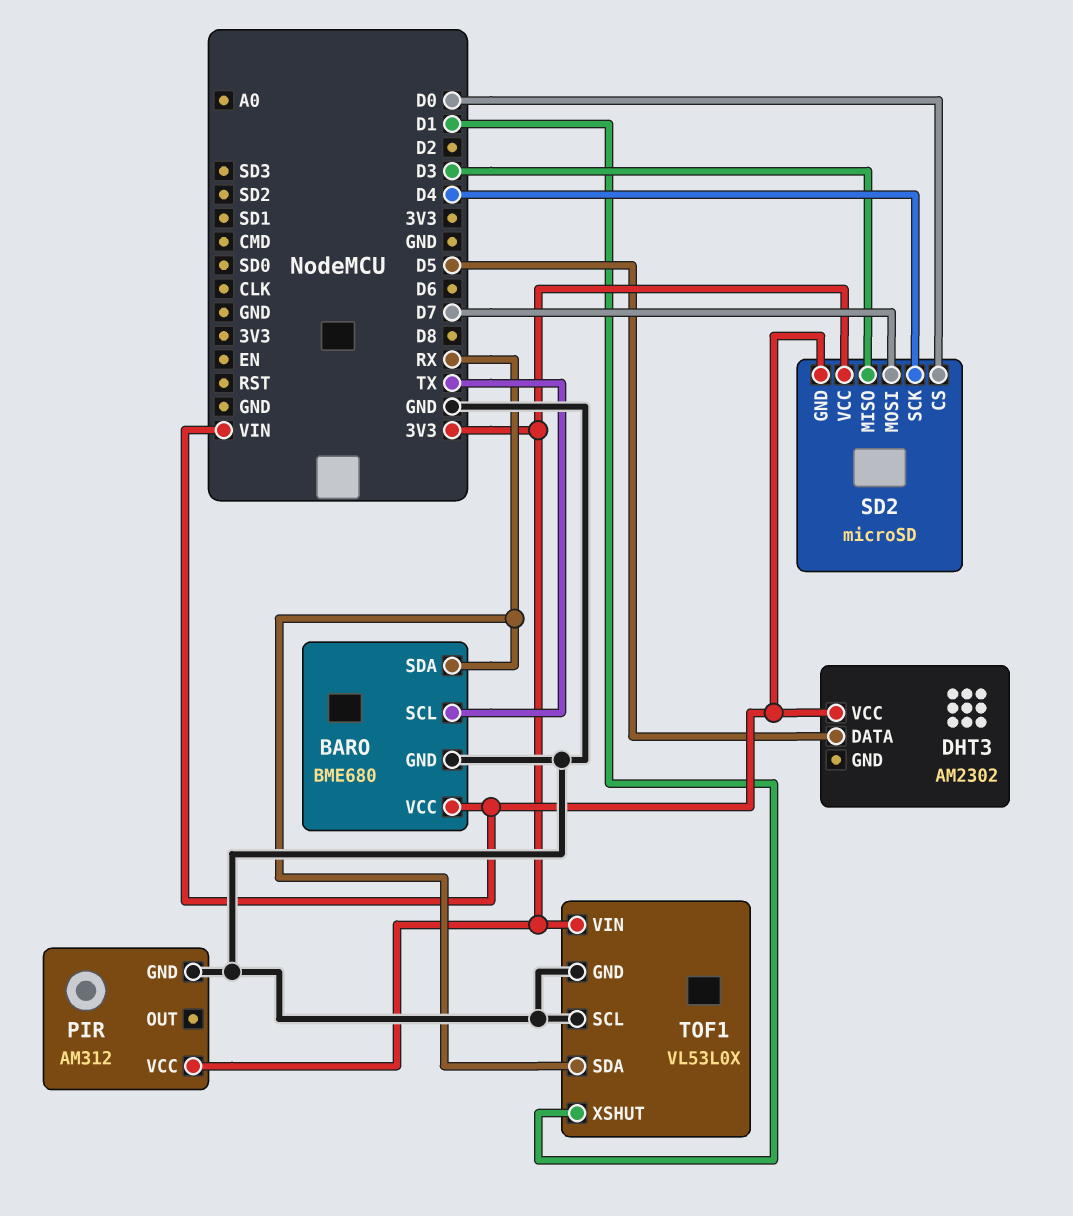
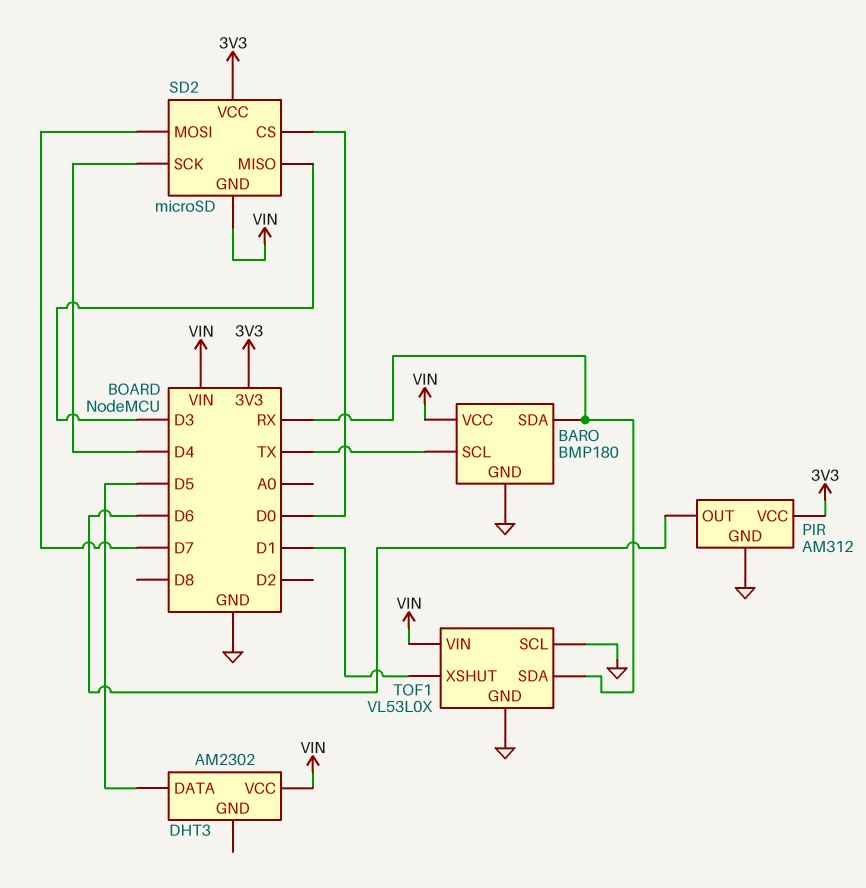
BARO: BME680 -> BMP180
PIR pin OUT: none -> D6
TOF1 pin VIN: 3V3 -> VIN

